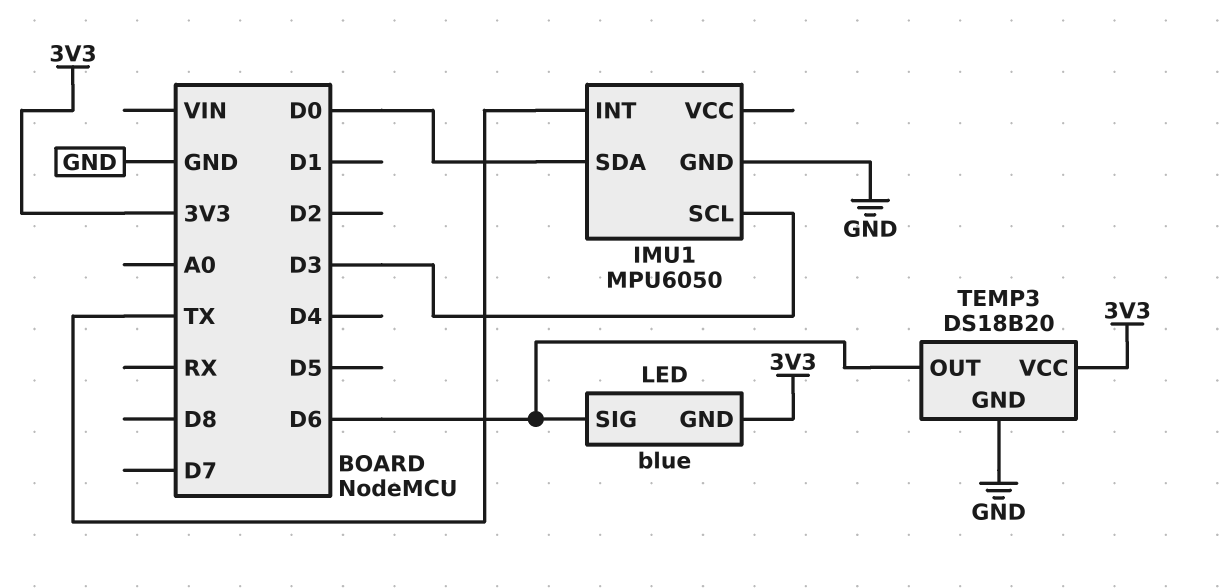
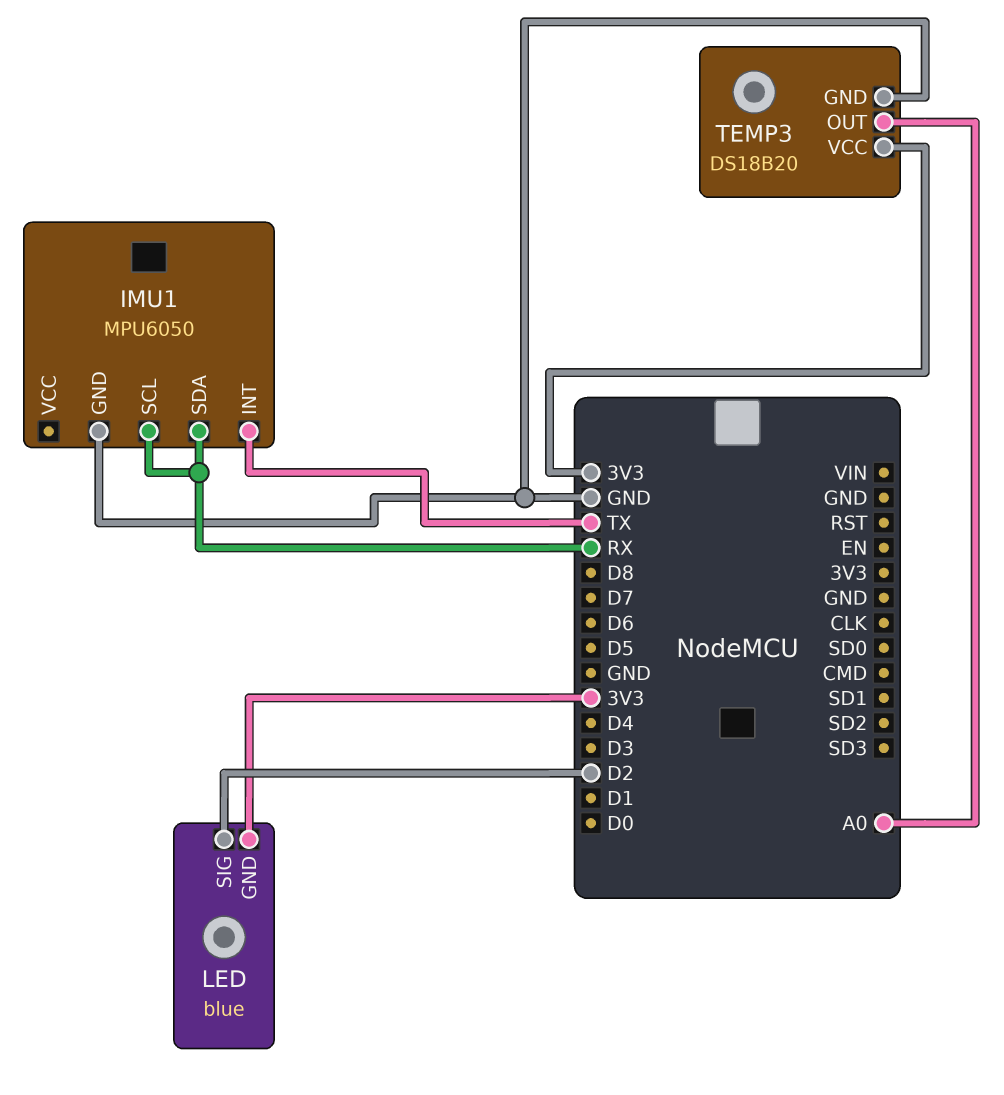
IMU1 pin SCL: D3 -> RX
IMU1 pin SDA: D0 -> RX
LED pin SIG: D6 -> D2
TEMP3 pin OUT: D6 -> A0

